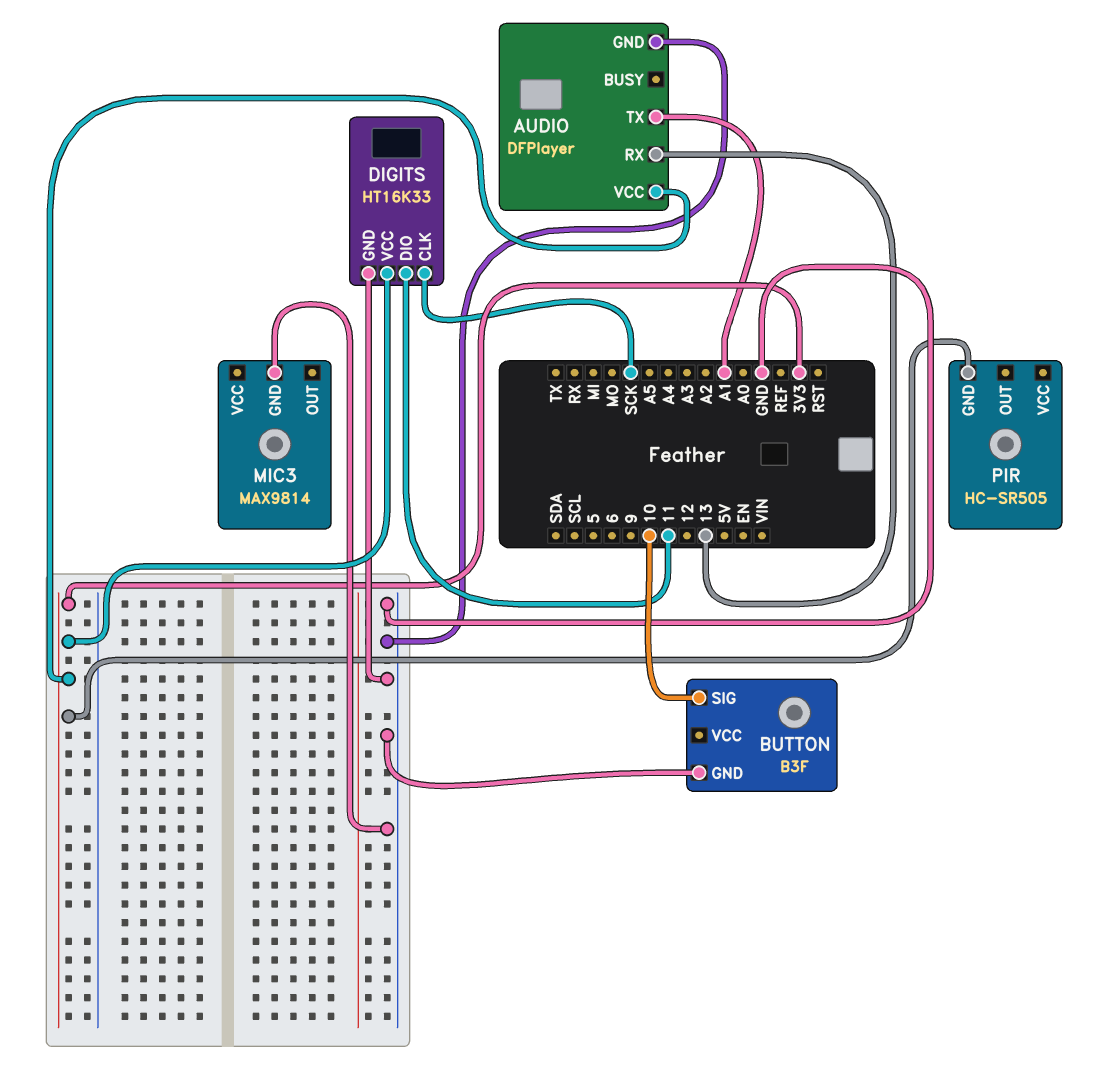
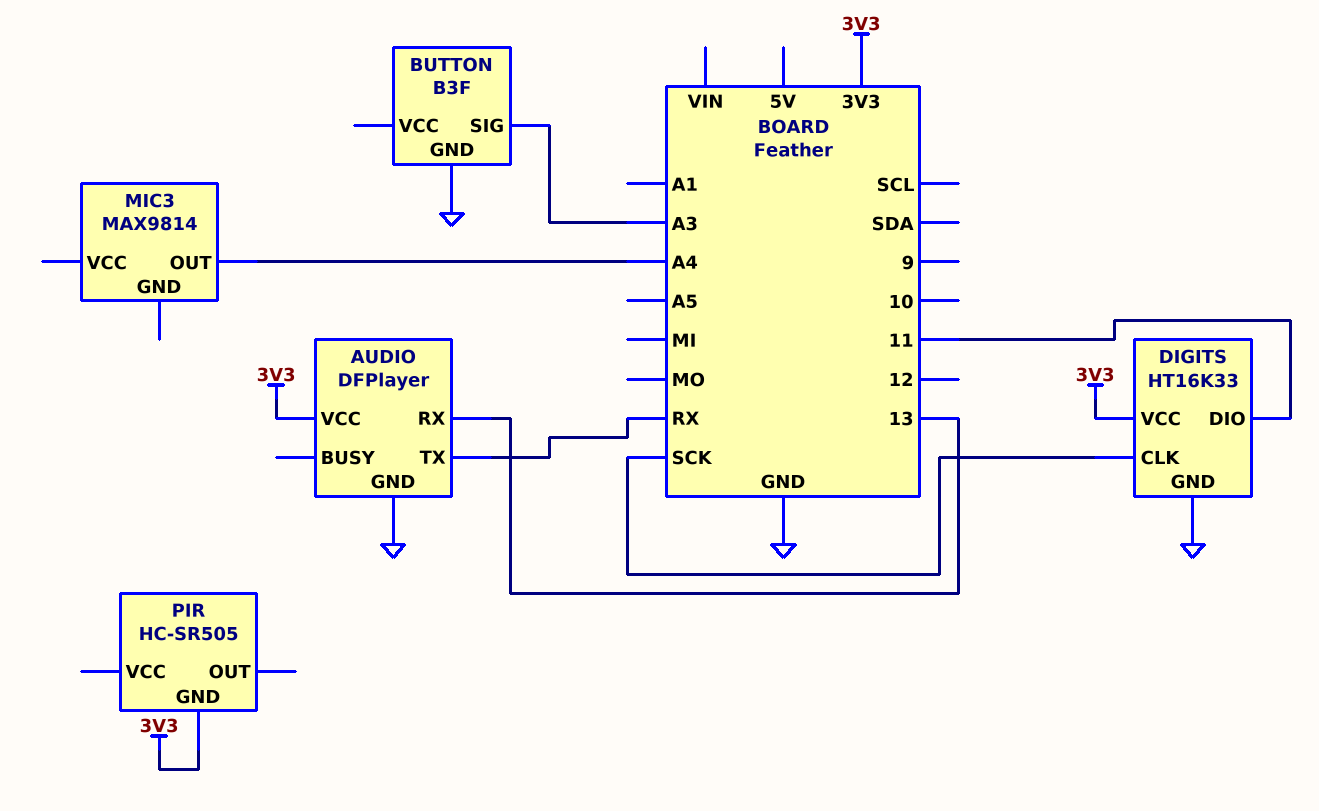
AUDIO pin TX: A1 -> RX
BUTTON pin SIG: 10 -> A3
MIC3 pin GND: GND -> none
MIC3 pin OUT: none -> A4

